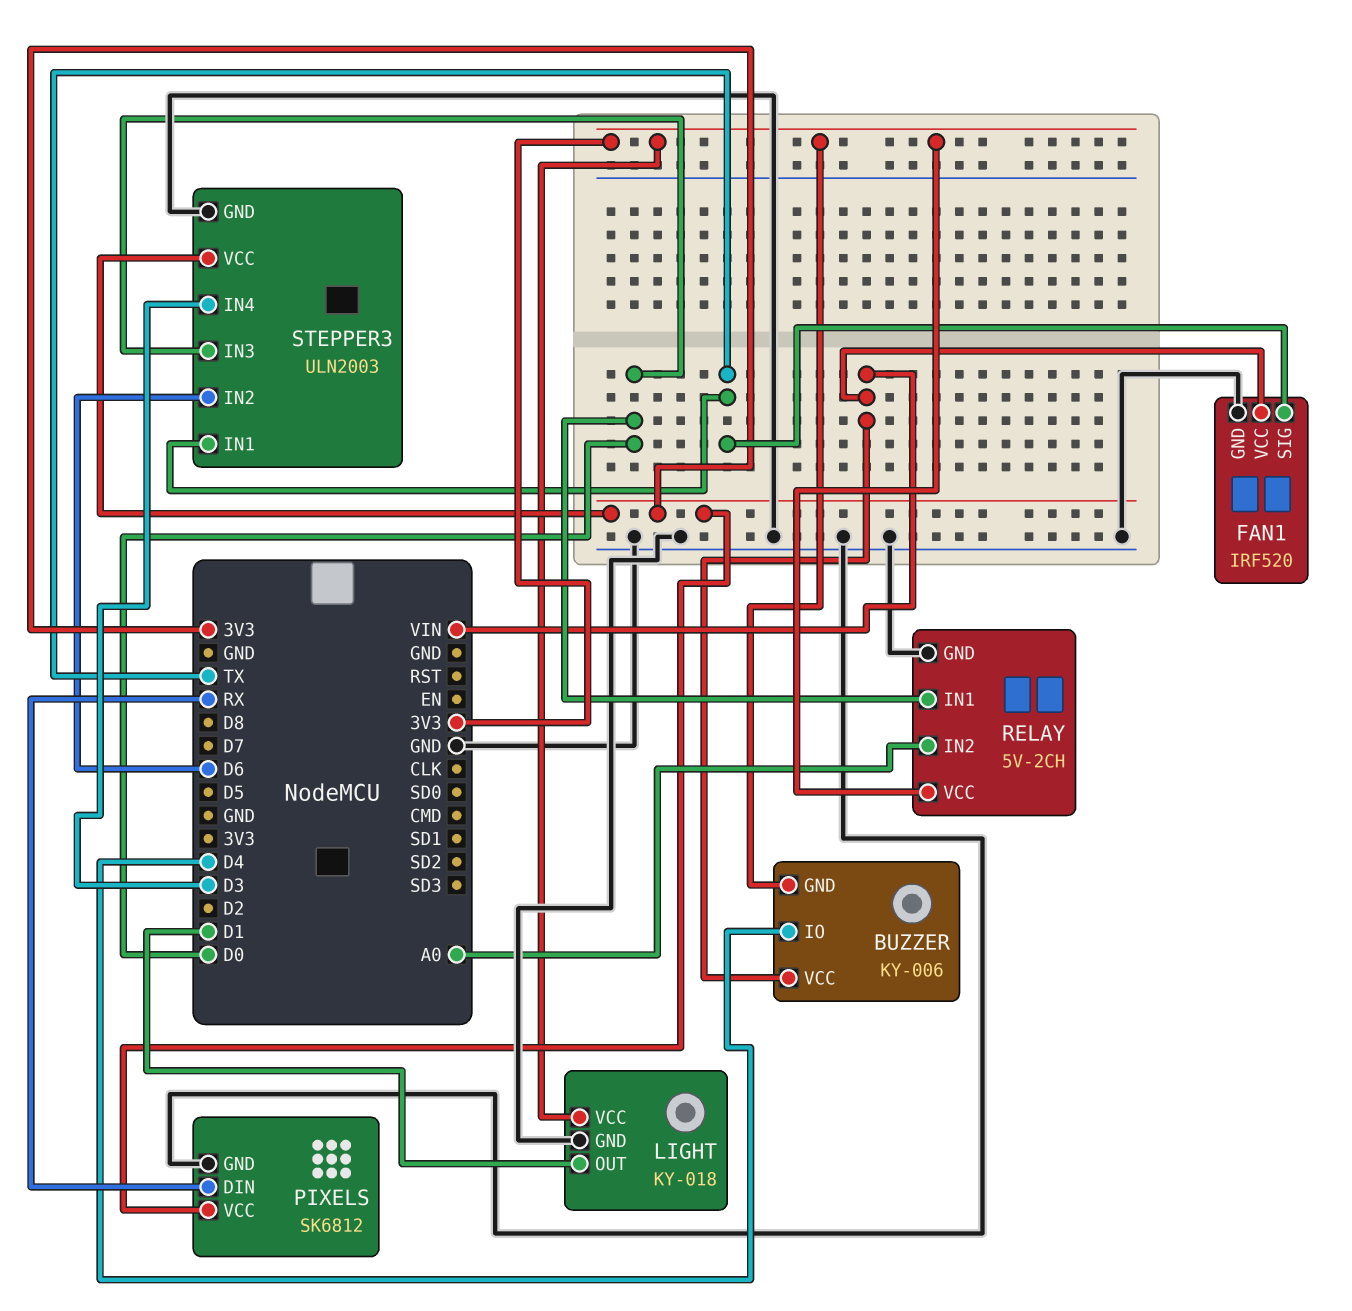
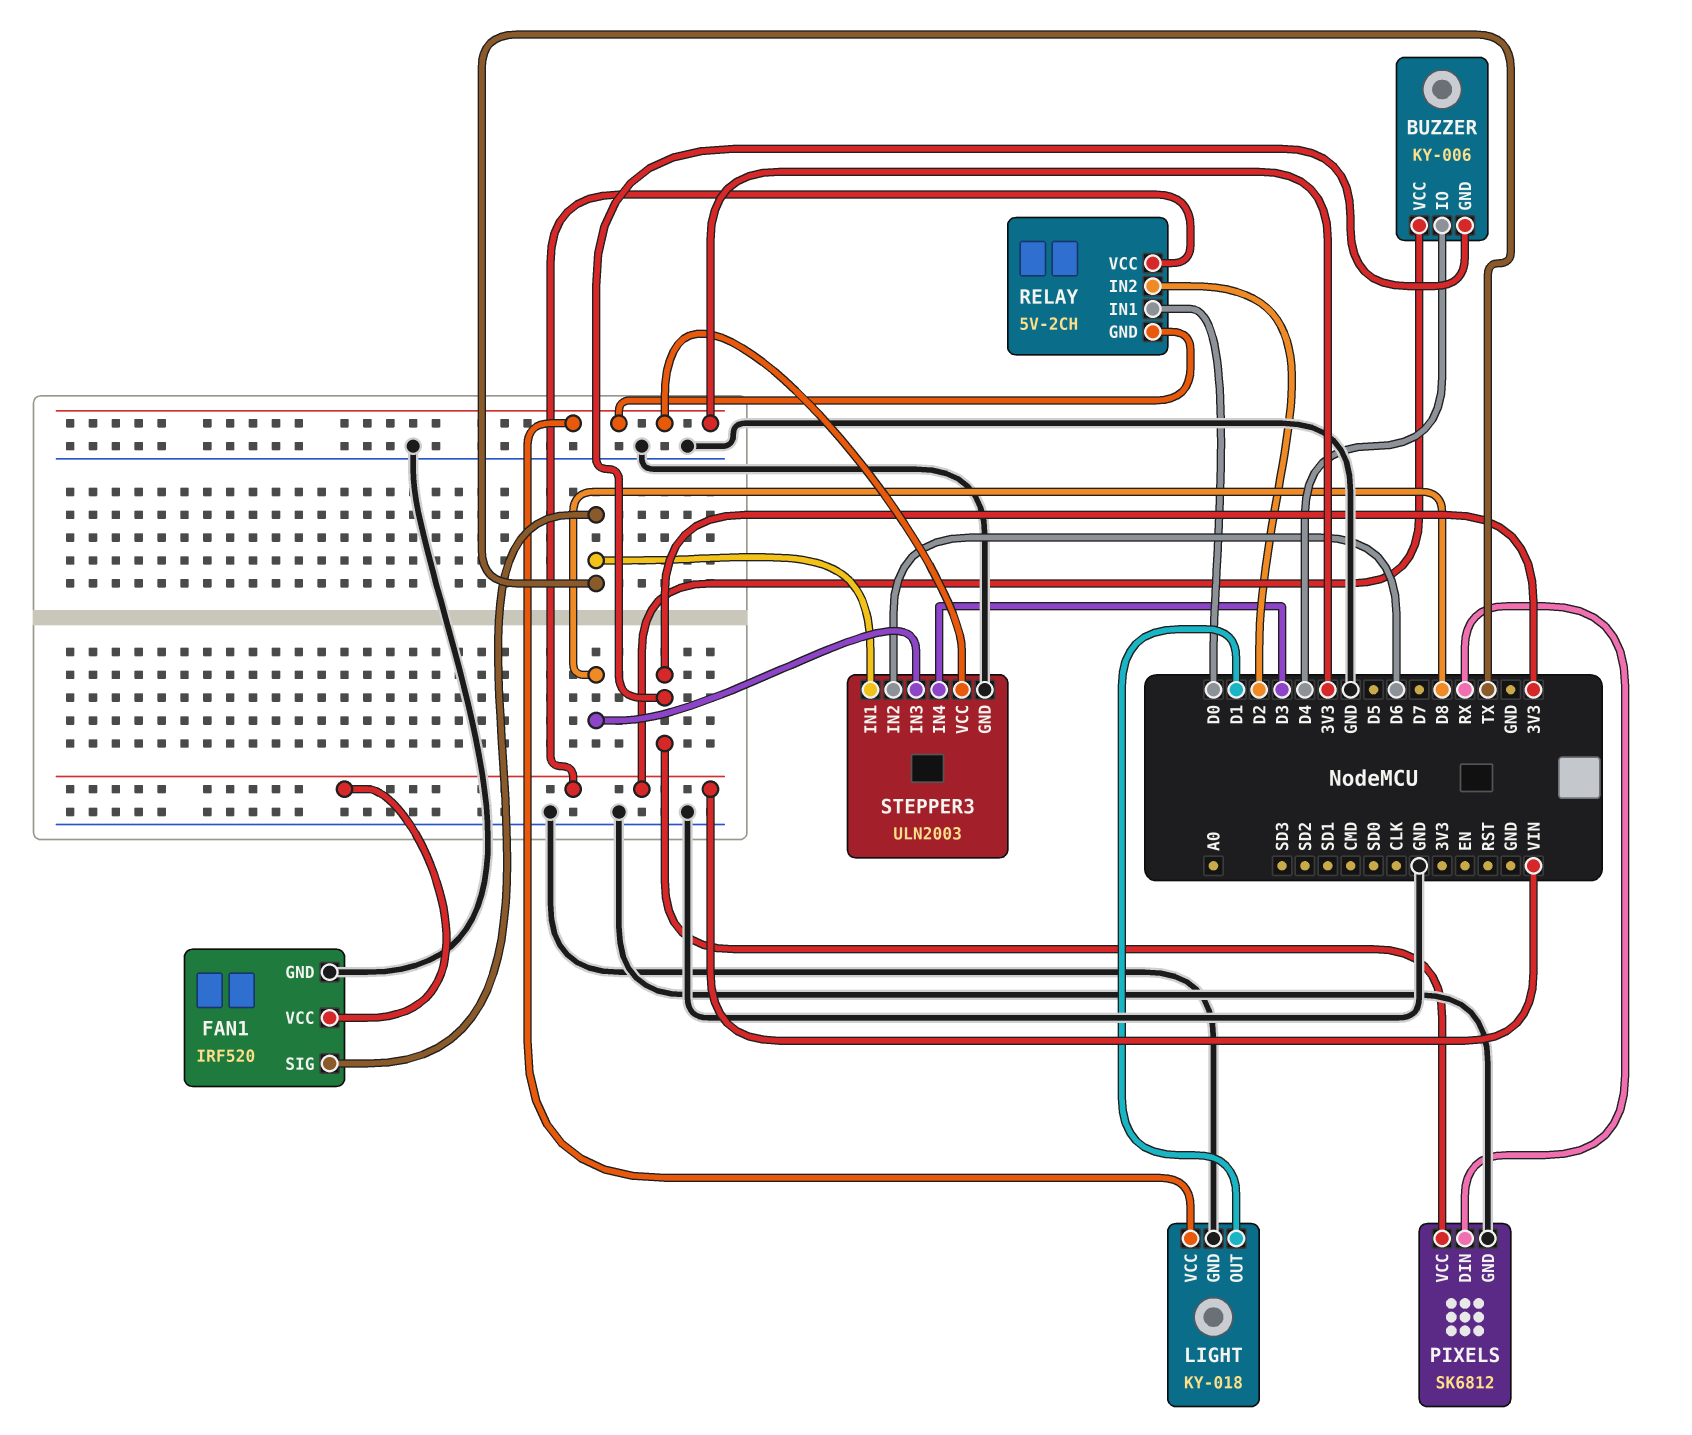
RELAY pin GND: GND -> 3V3
RELAY pin IN2: A0 -> D2
RELAY pin VCC: 3V3 -> VIN
STEPPER3 pin IN3: D0 -> D8

